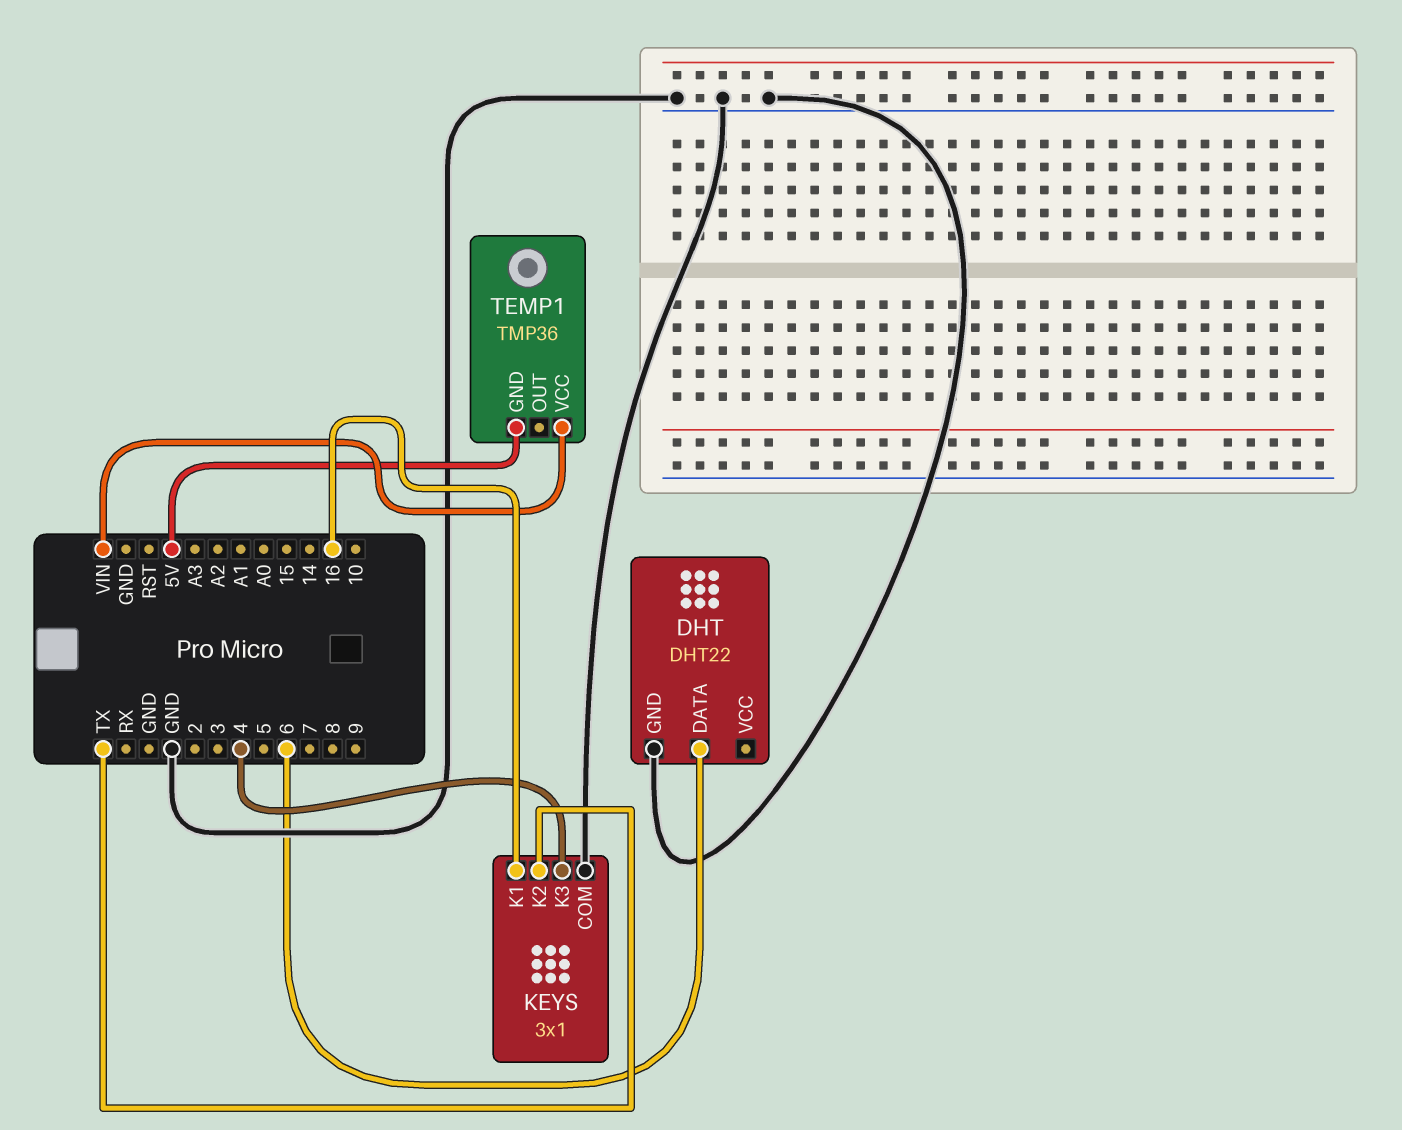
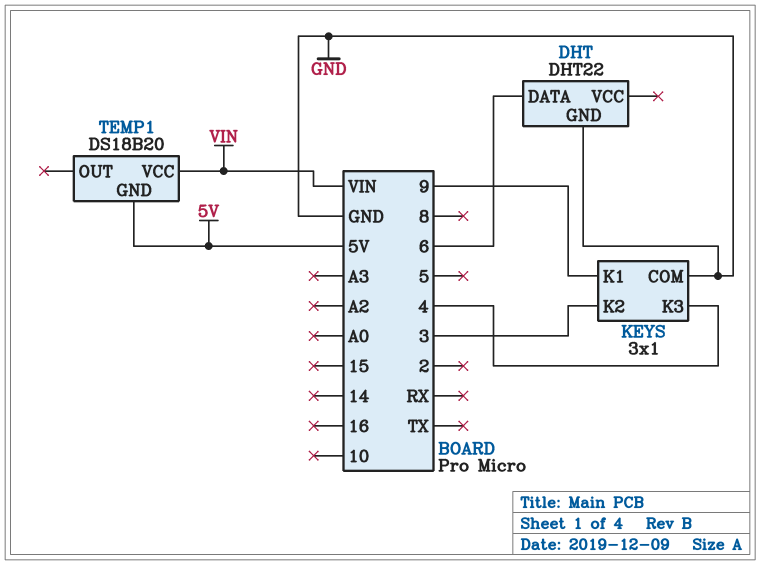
KEYS pin K1: 16 -> 9
KEYS pin K2: TX -> 3
TEMP1: TMP36 -> DS18B20

